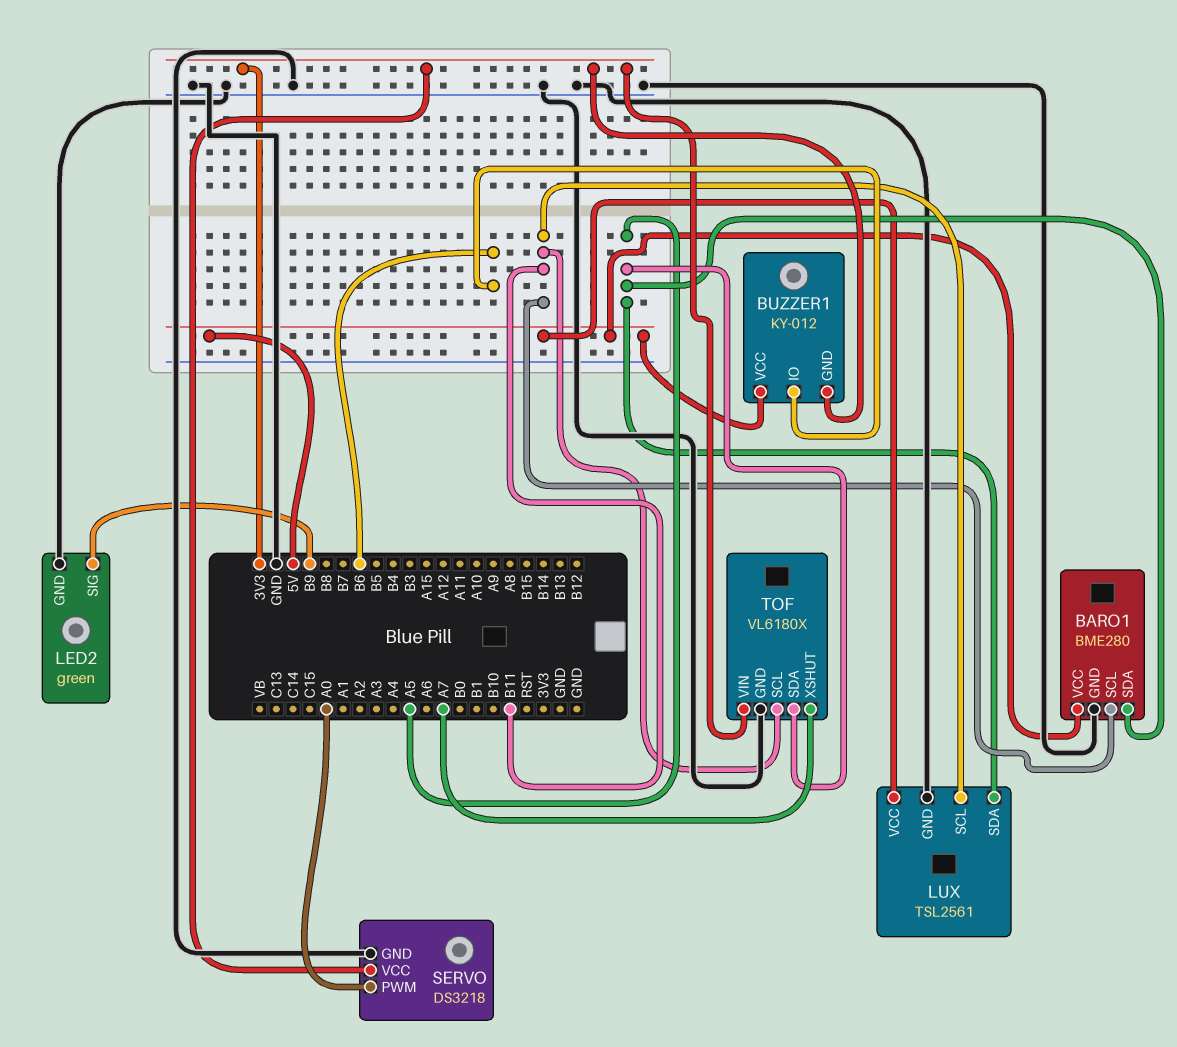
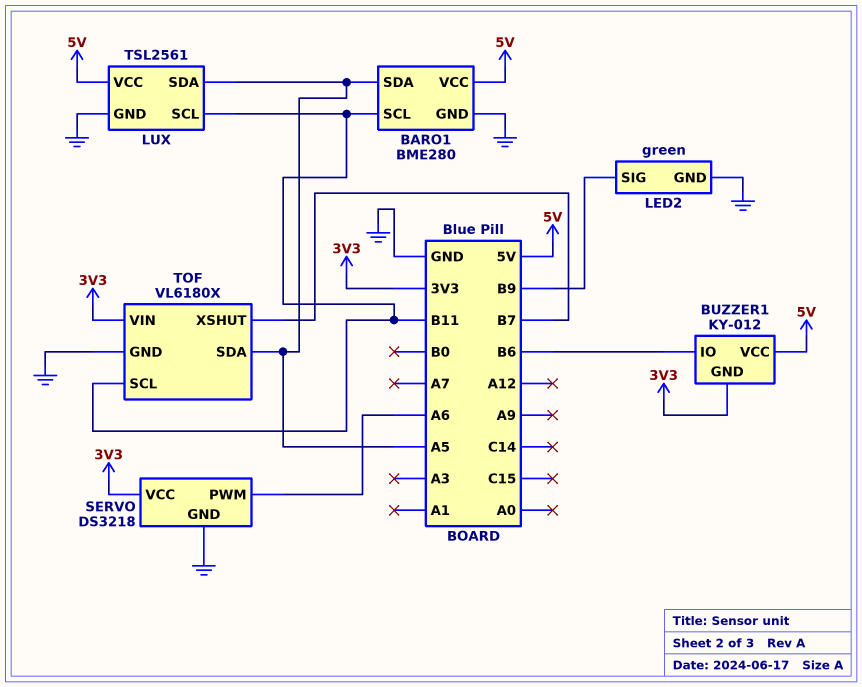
SERVO pin PWM: A0 -> A6
TOF pin XSHUT: A7 -> B7

